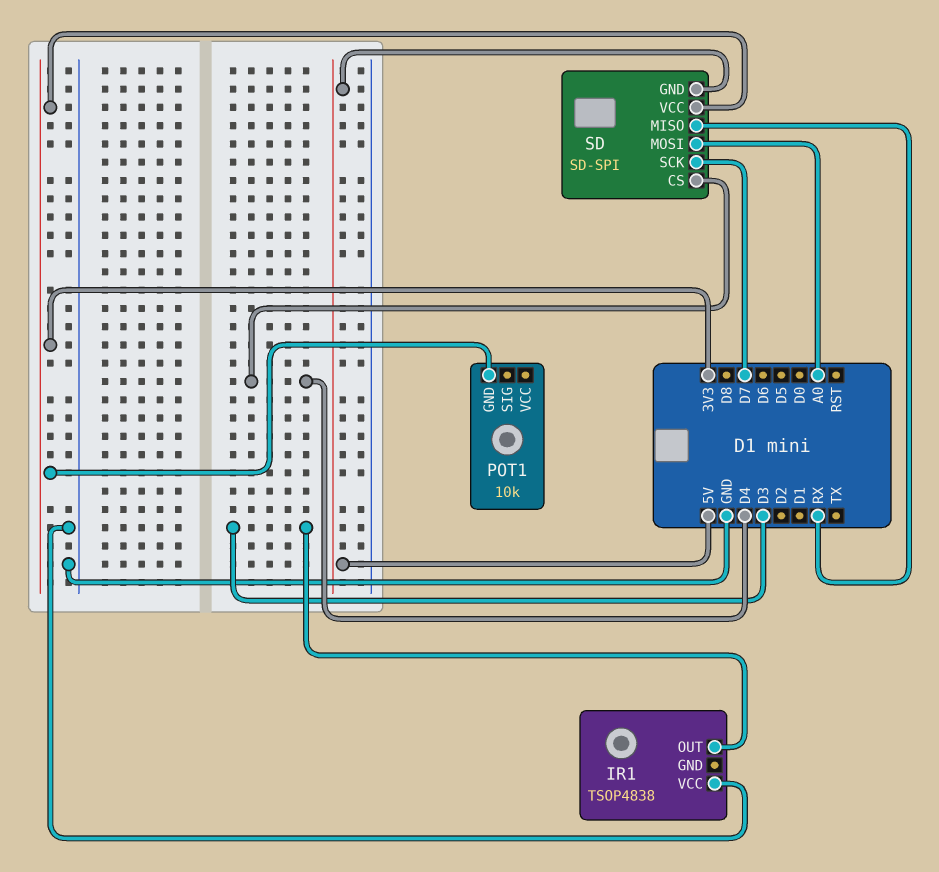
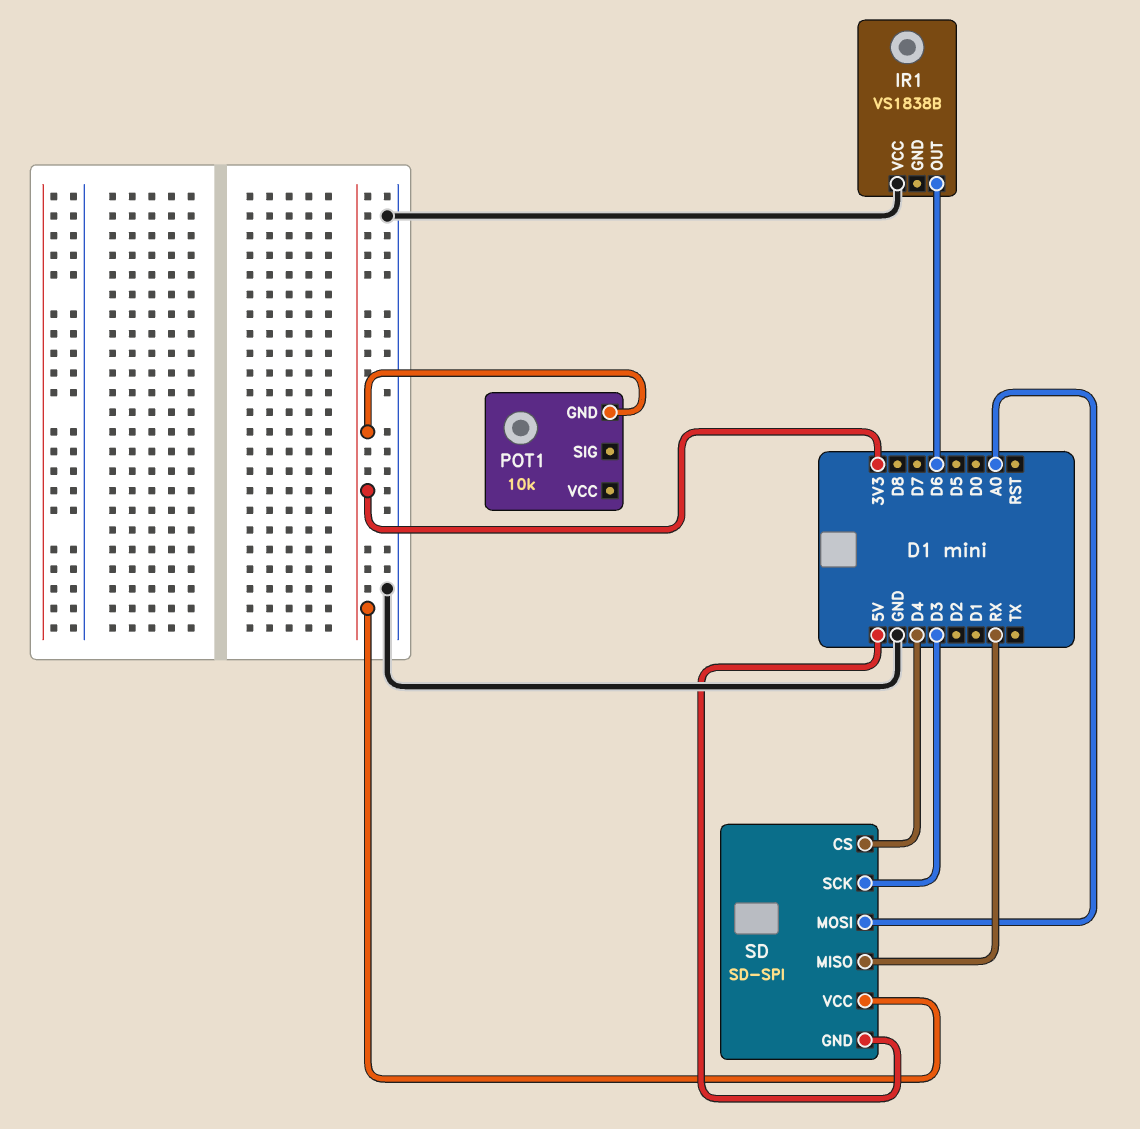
IR1: TSOP4838 -> VS1838B
IR1 pin OUT: D3 -> D6
SD pin SCK: D7 -> D3

